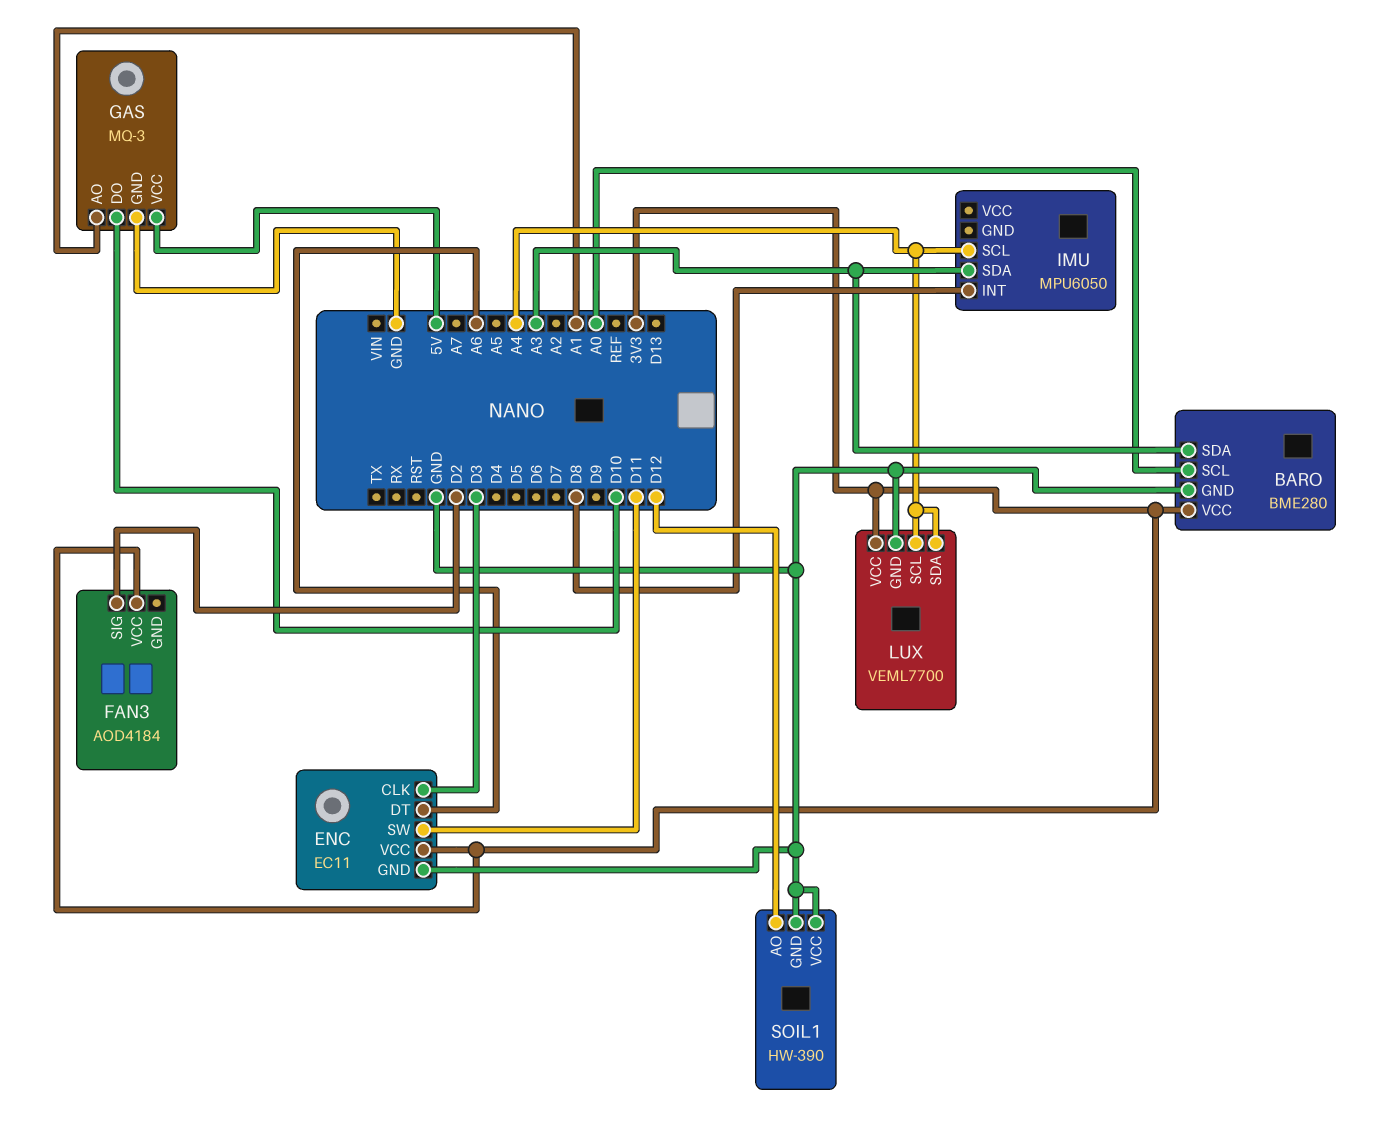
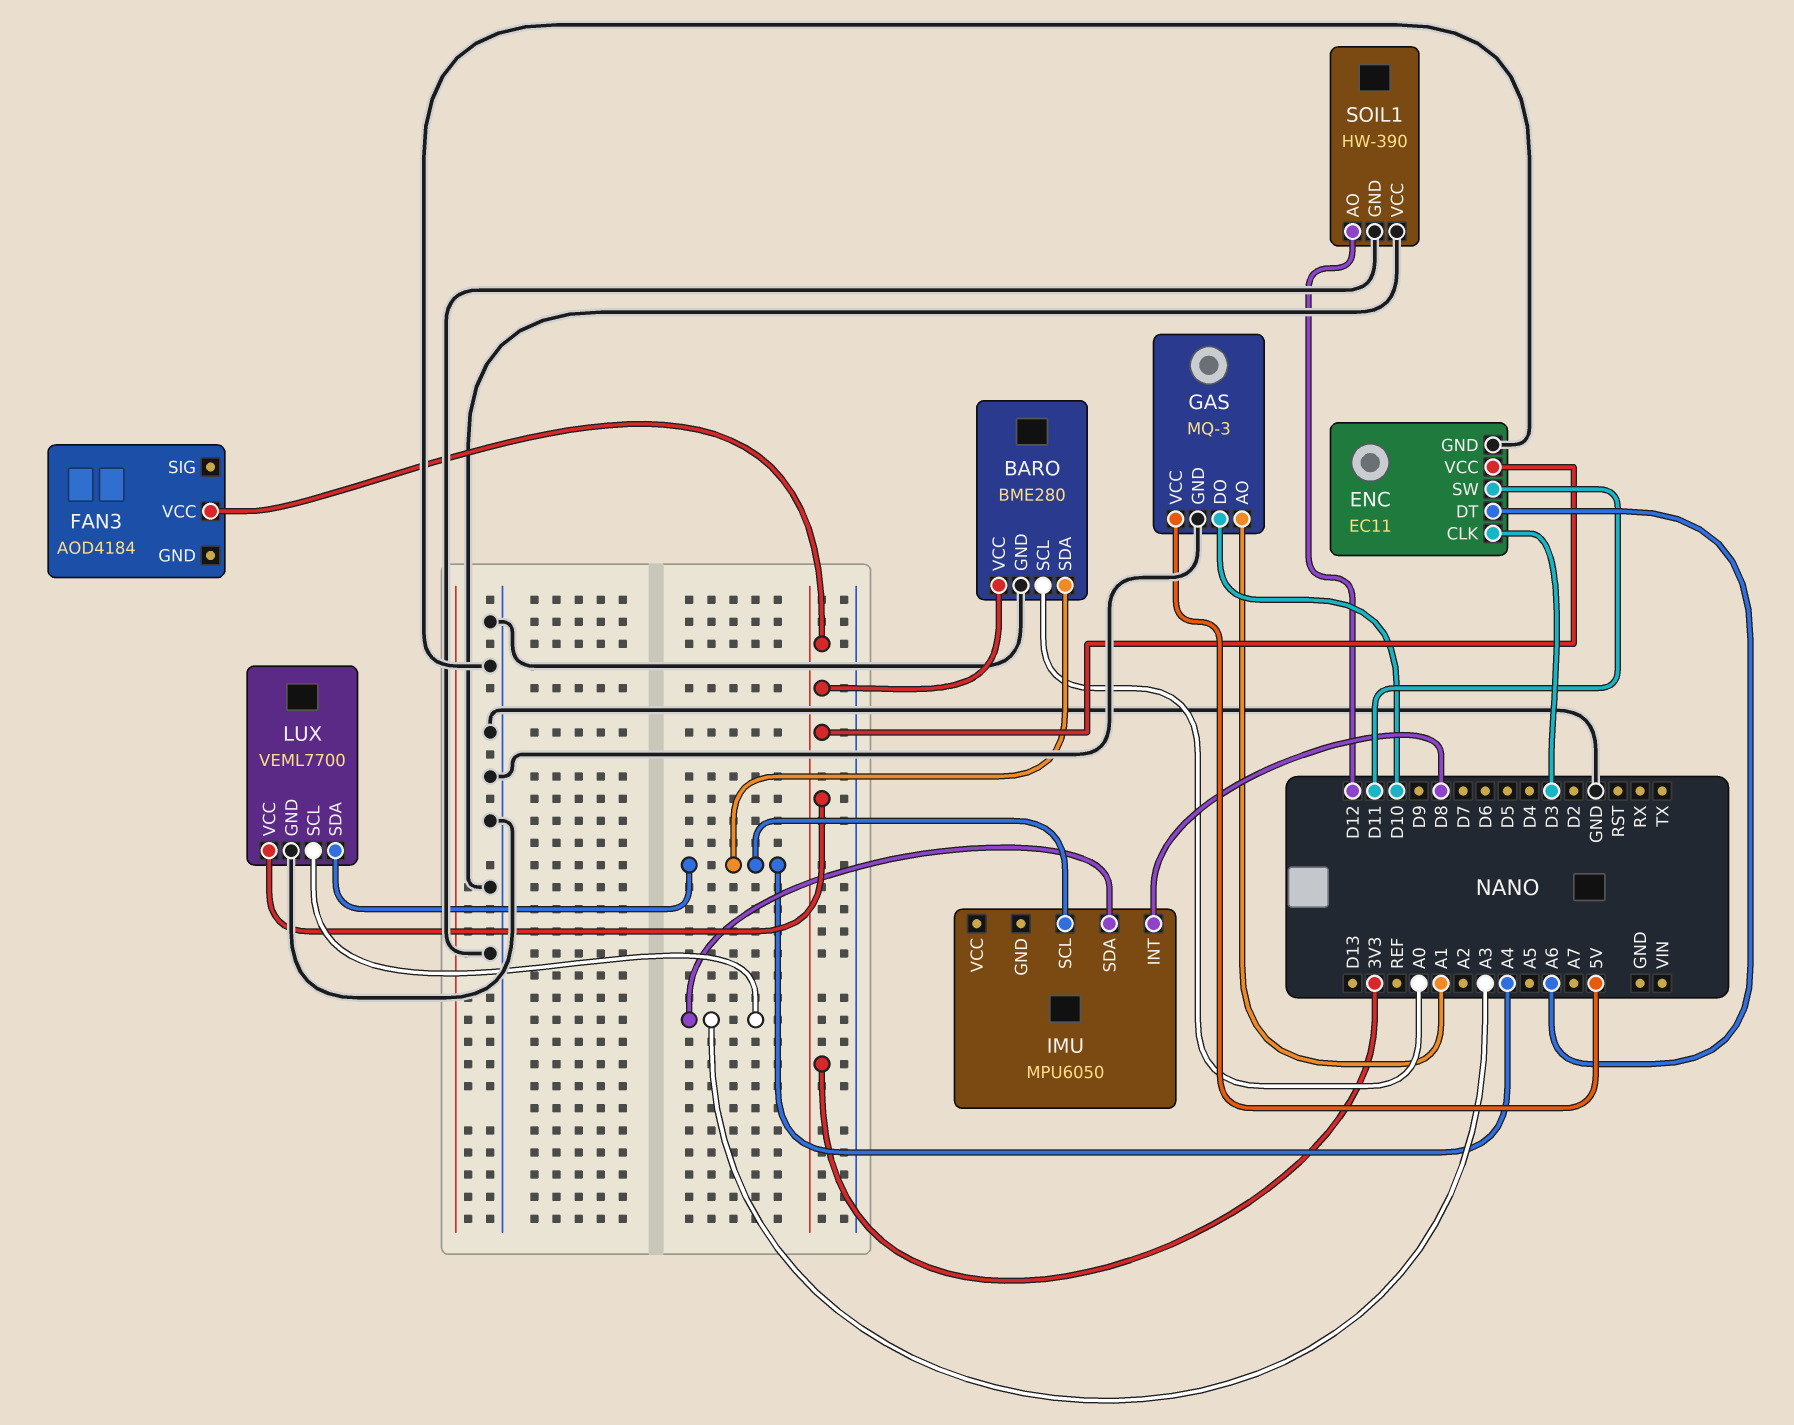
BARO pin SDA: A3 -> A4
FAN3 pin SIG: D2 -> none
LUX pin SCL: A4 -> A3

